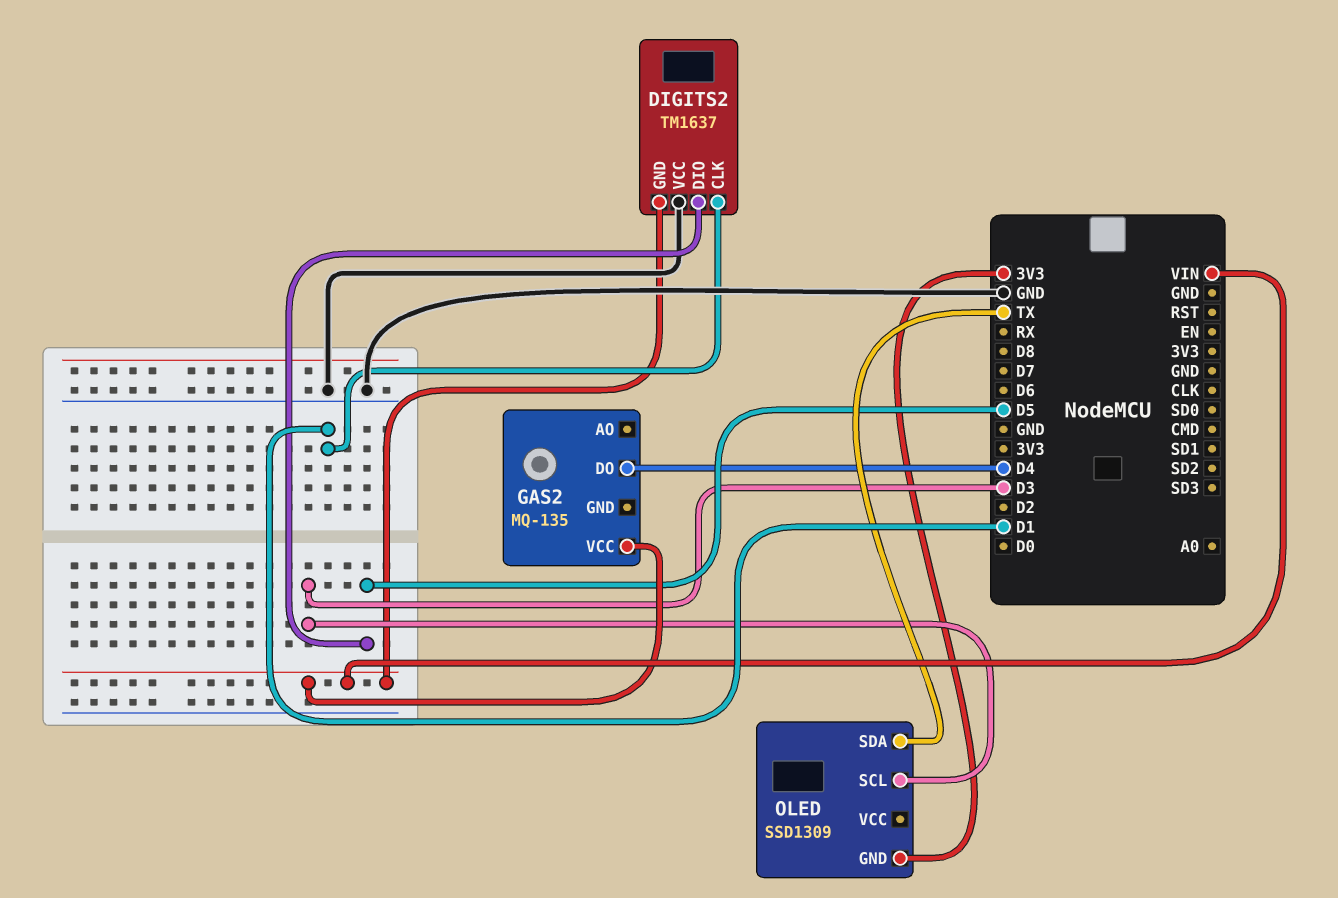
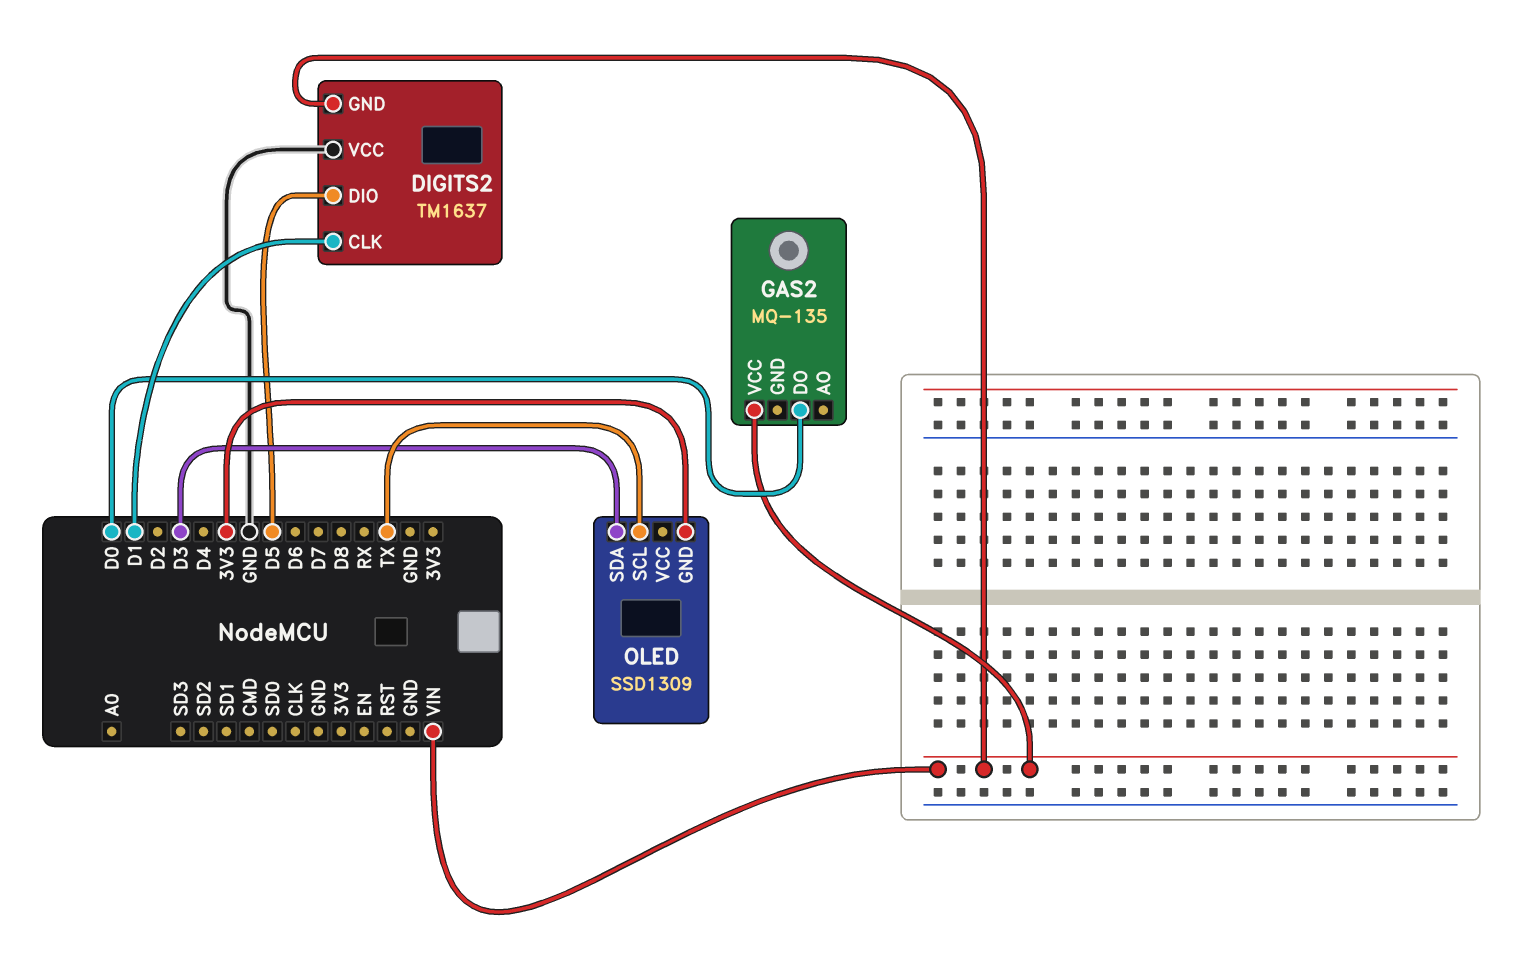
GAS2 pin DO: D4 -> D0
OLED pin SCL: D3 -> TX
OLED pin SDA: TX -> D3

